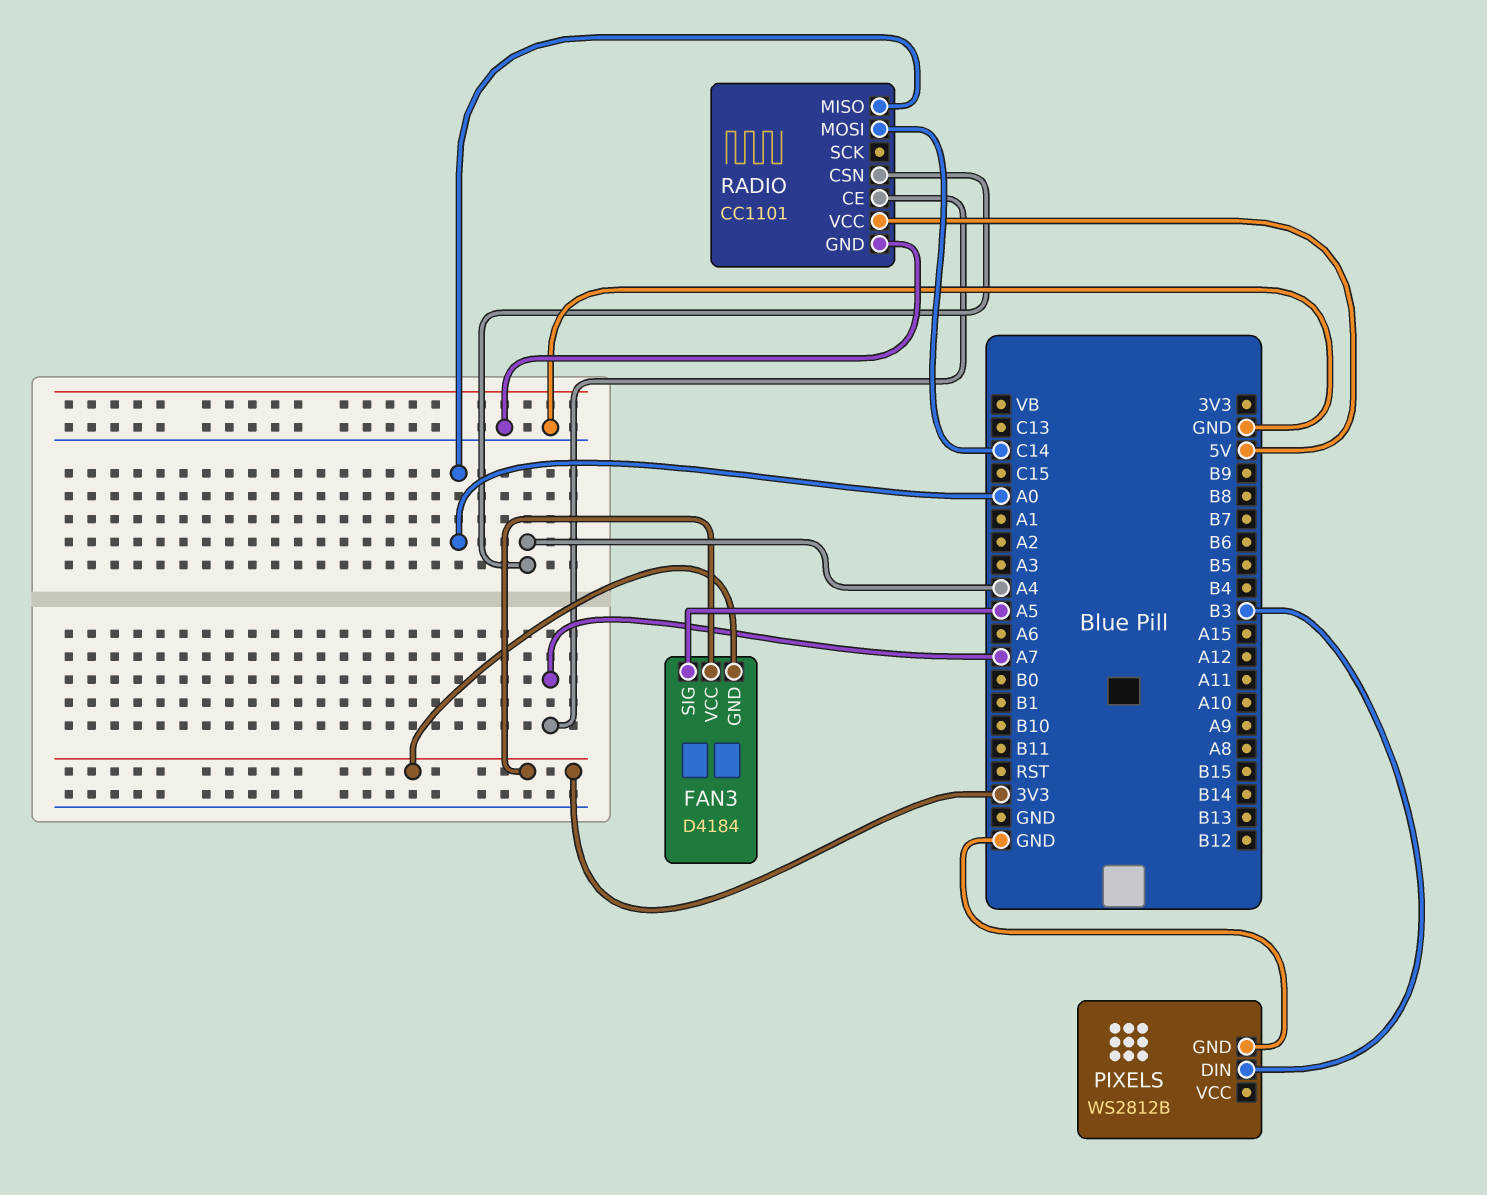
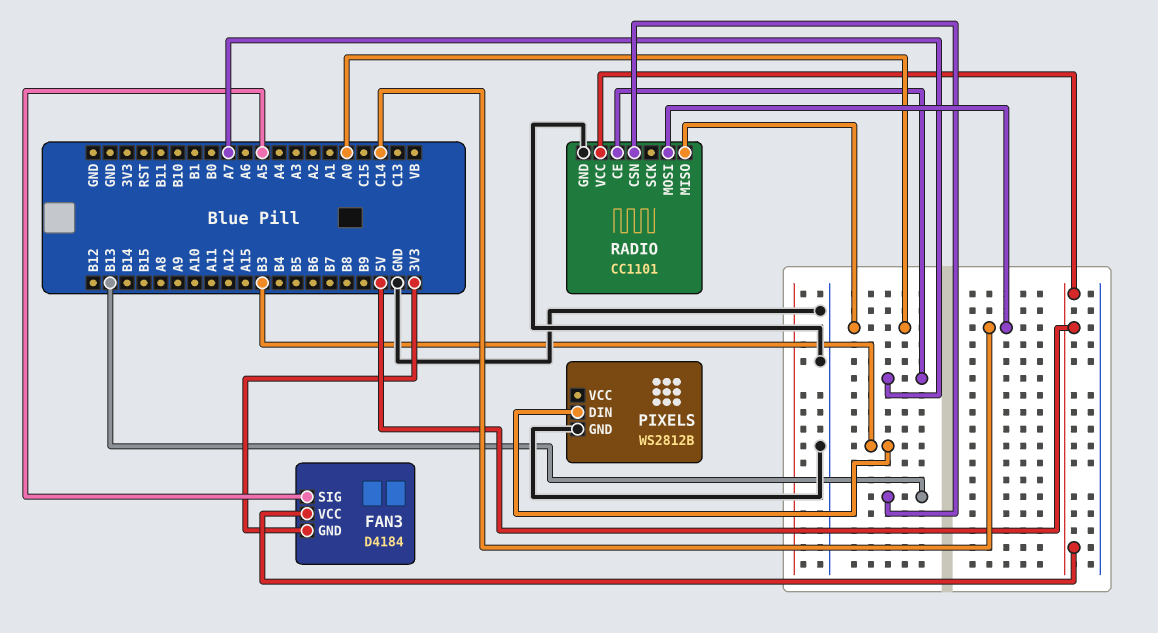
FAN3 pin VCC: 3V3 -> 5V
RADIO pin CSN: A4 -> B13

